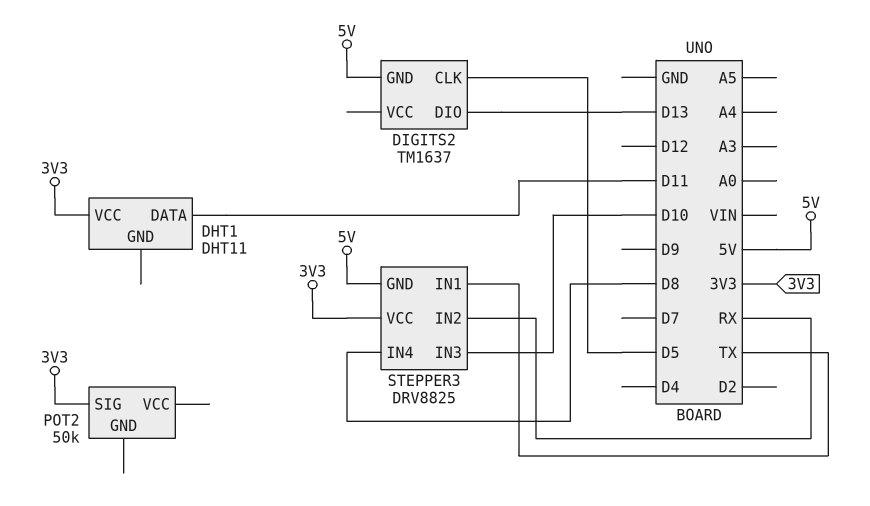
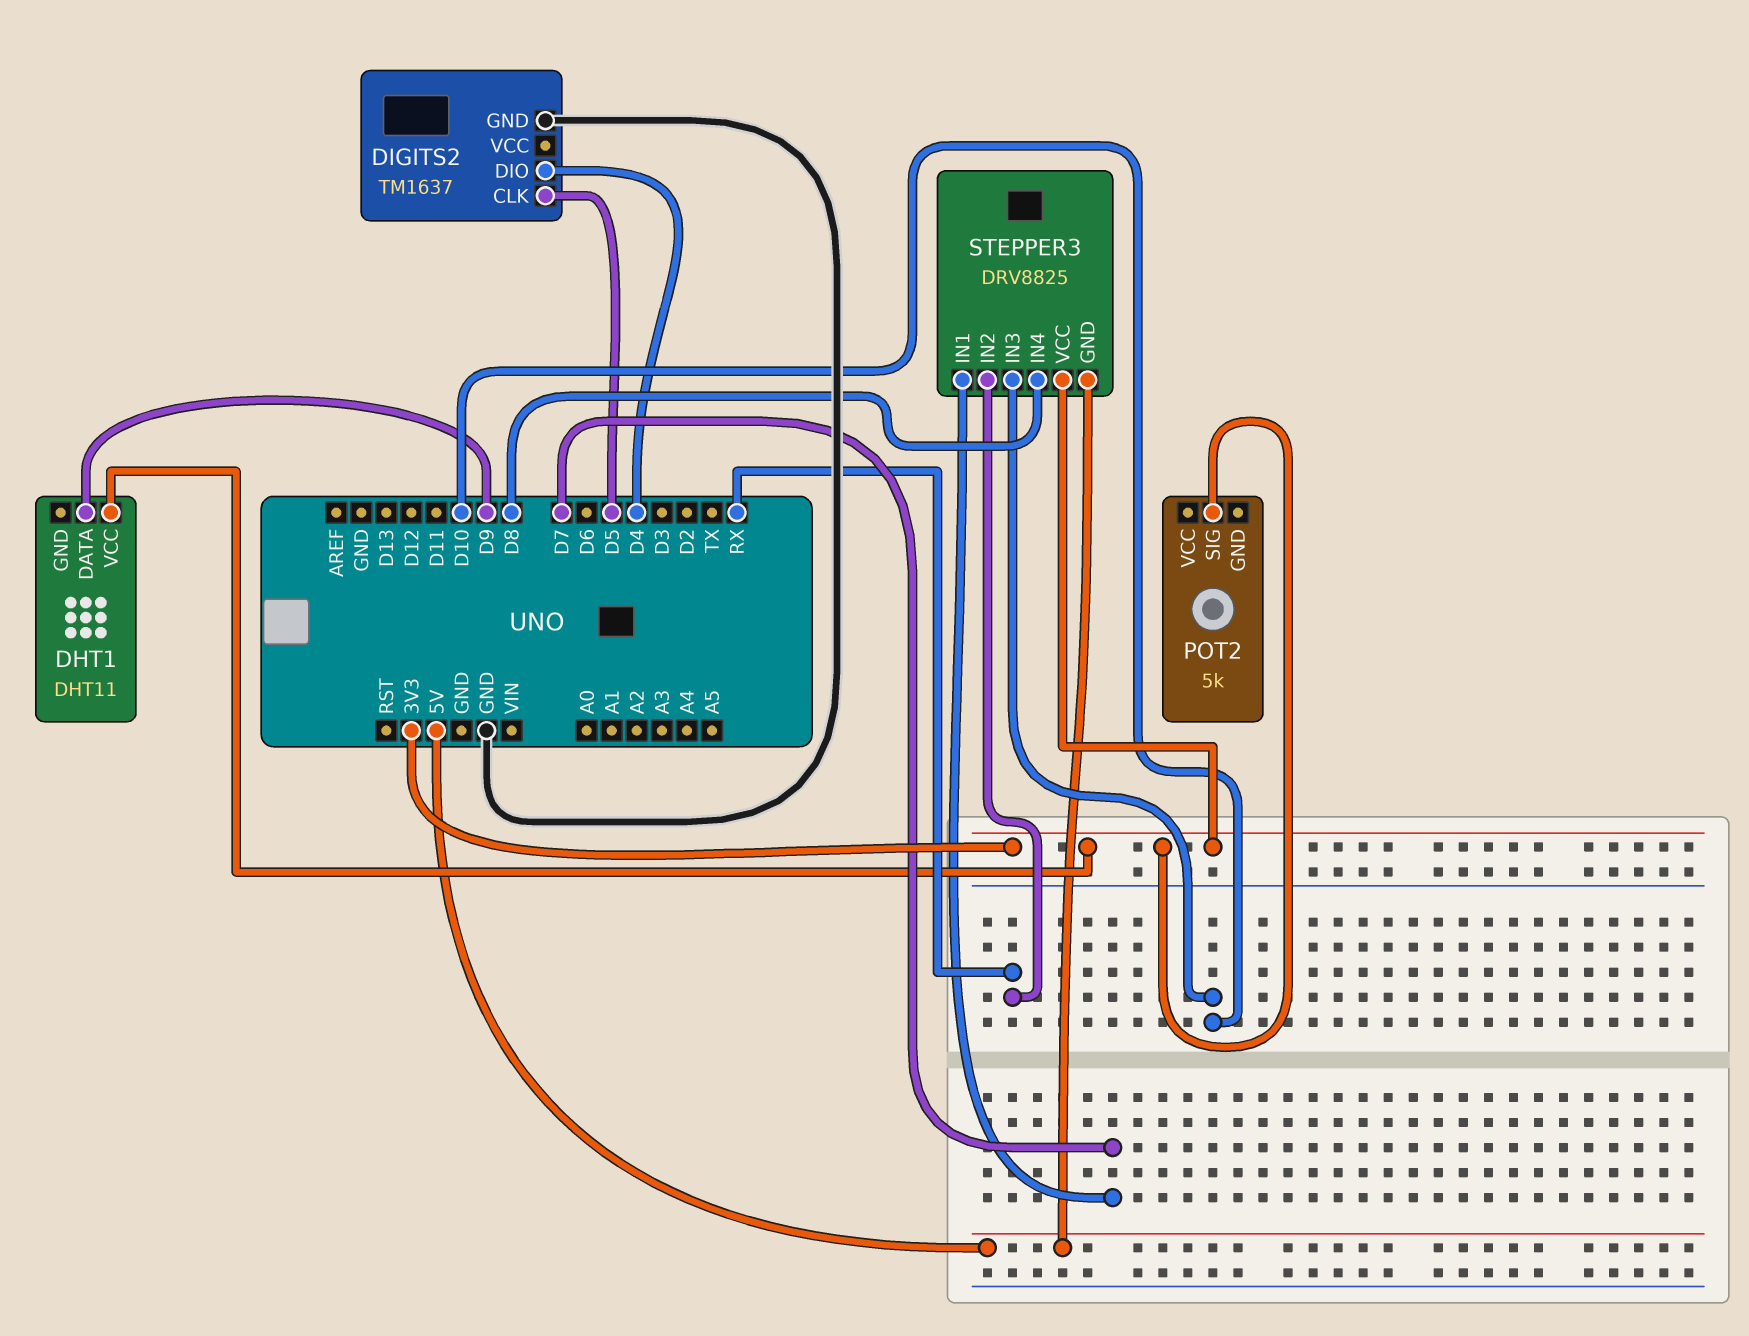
DHT1 pin DATA: D11 -> D9
DIGITS2 pin DIO: D13 -> D4
DIGITS2 pin GND: 5V -> GND
POT2: 50k -> 5k
STEPPER3 pin IN1: TX -> D7

